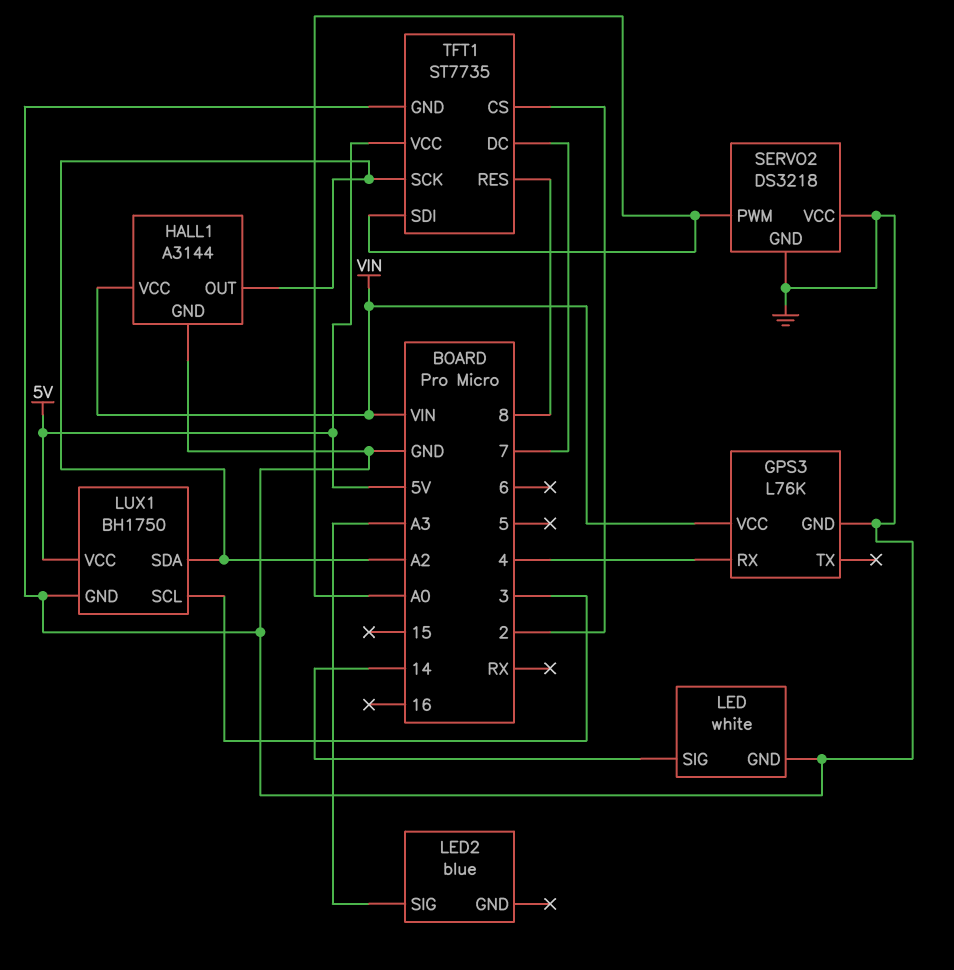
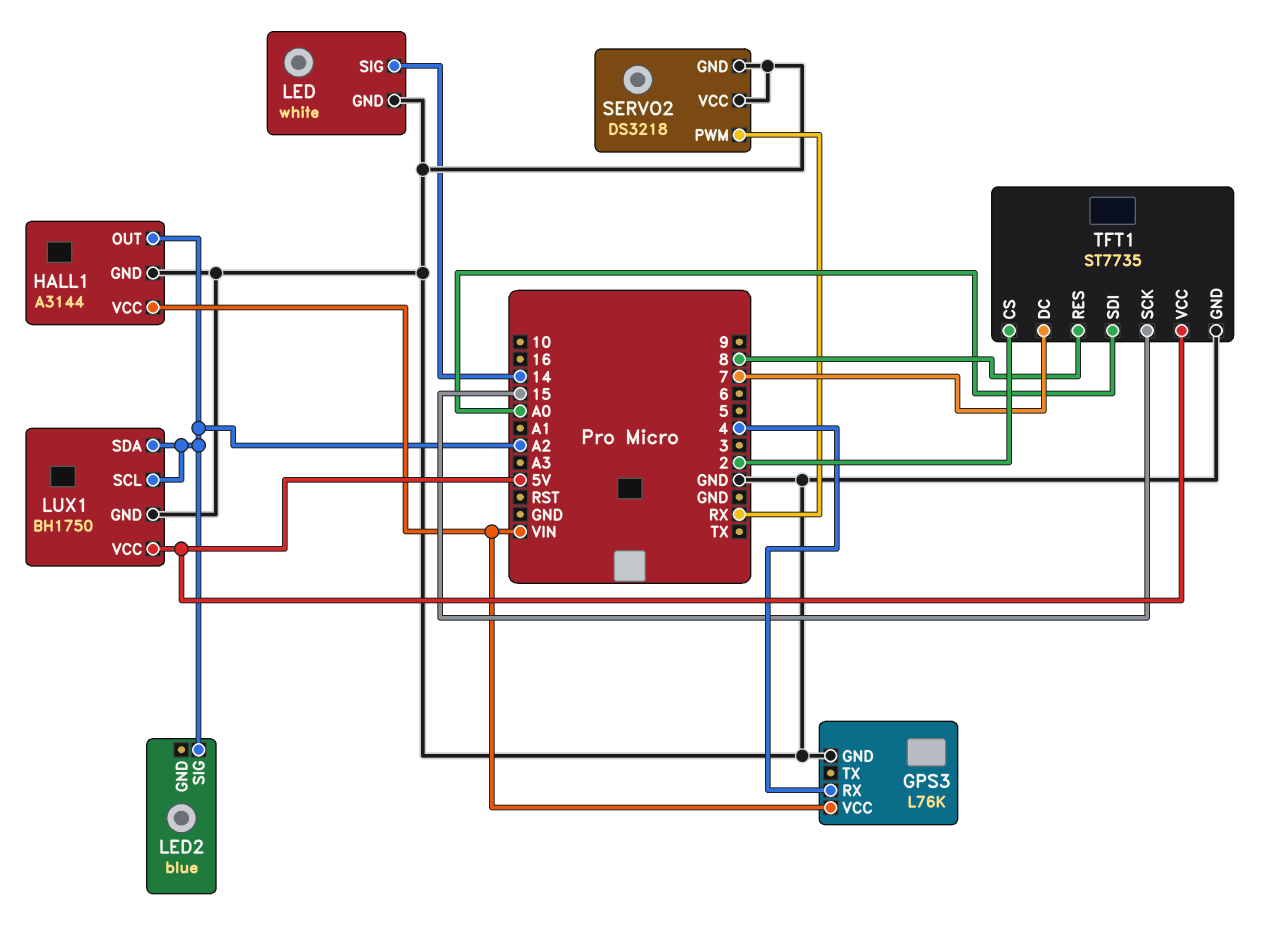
LED2 pin SIG: A3 -> A2
LUX1 pin SCL: 3 -> A2
SERVO2 pin PWM: A0 -> RX
TFT1 pin SCK: A2 -> 15

